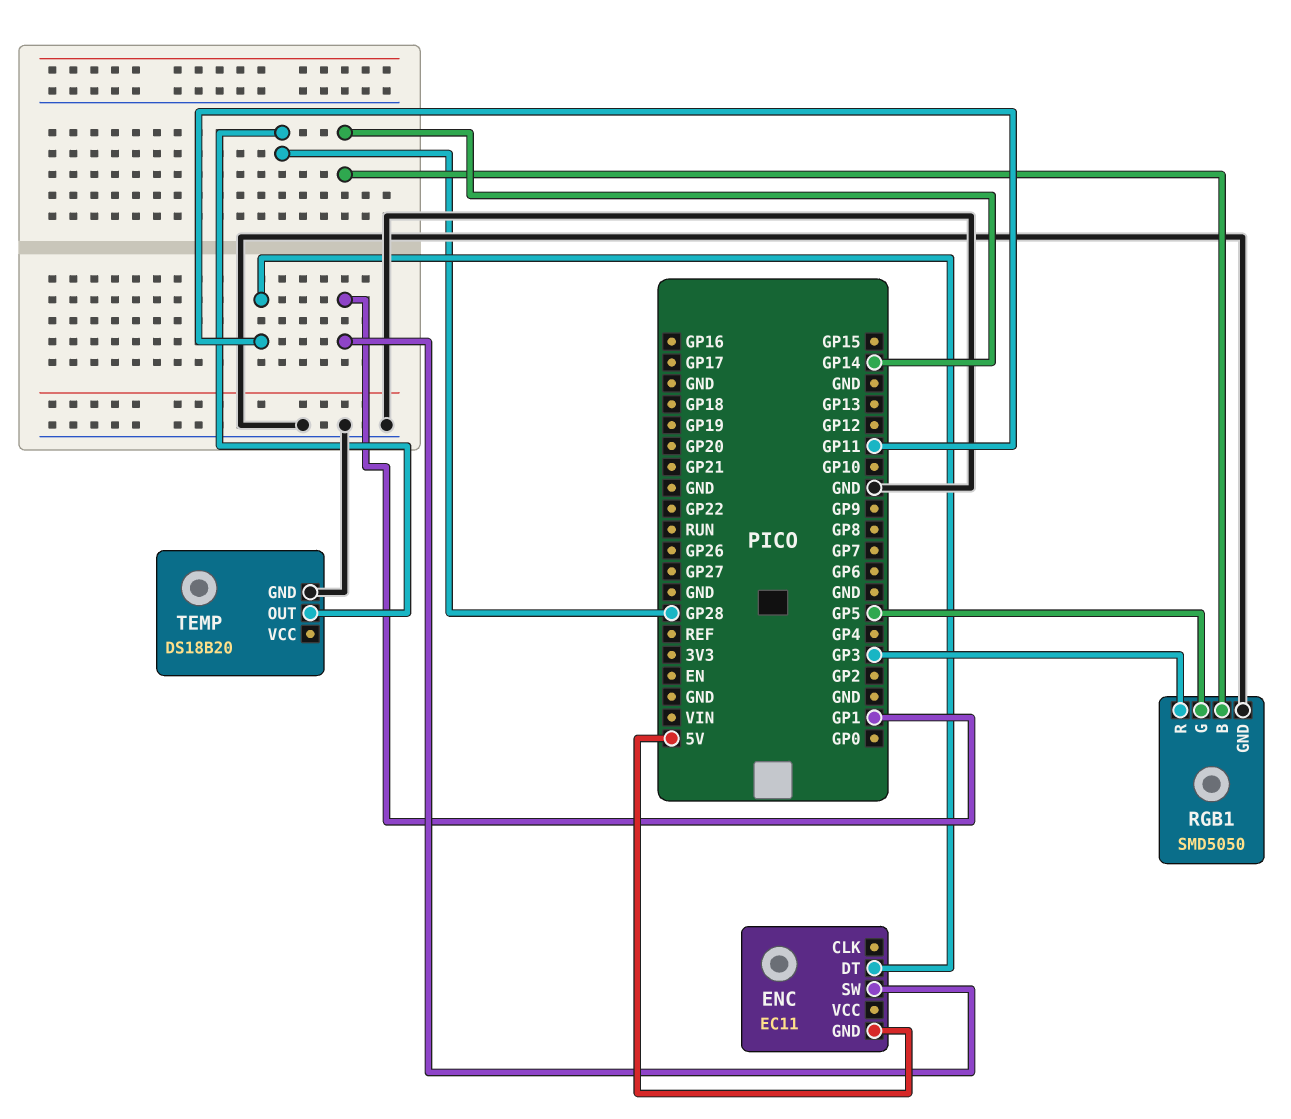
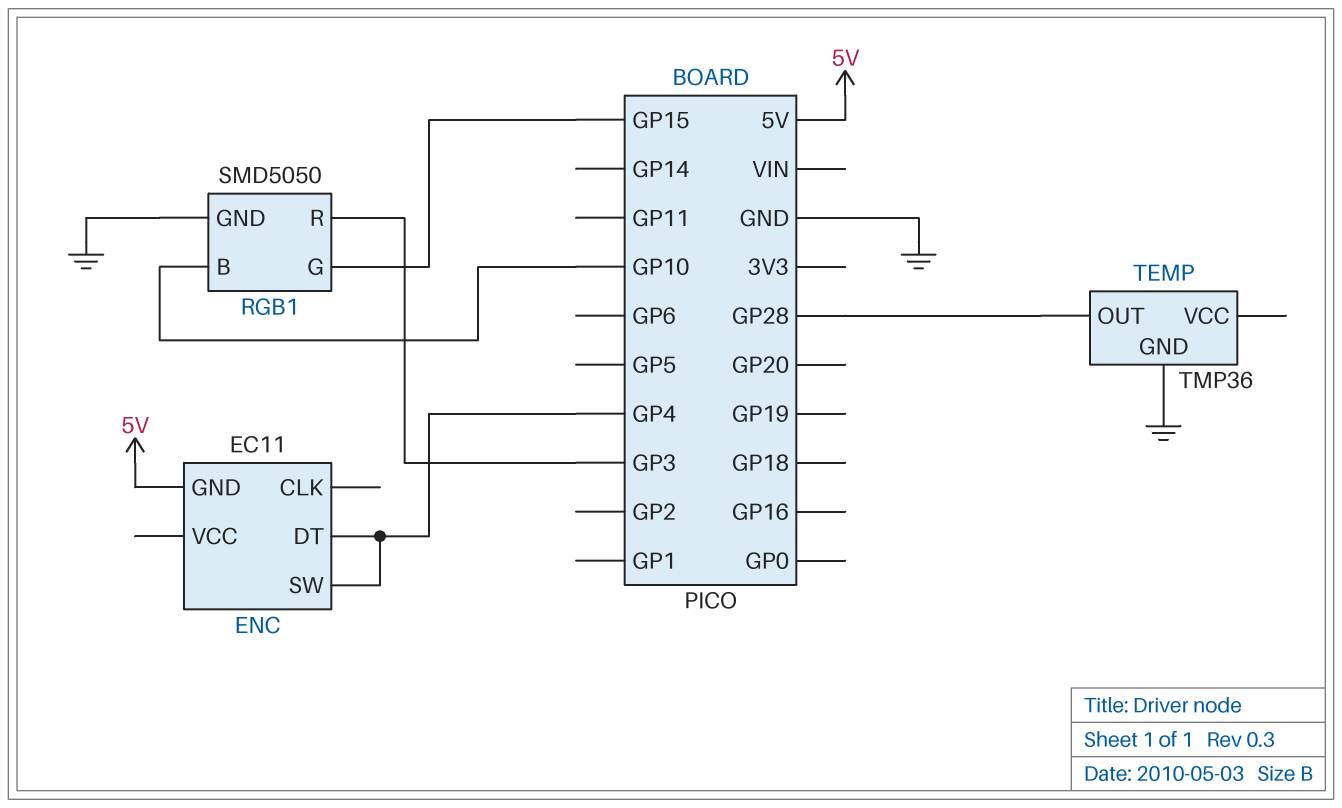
ENC pin DT: GP11 -> GP4
ENC pin SW: GP1 -> GP4
RGB1 pin B: GP14 -> GP10
RGB1 pin G: GP5 -> GP15
TEMP: DS18B20 -> TMP36

